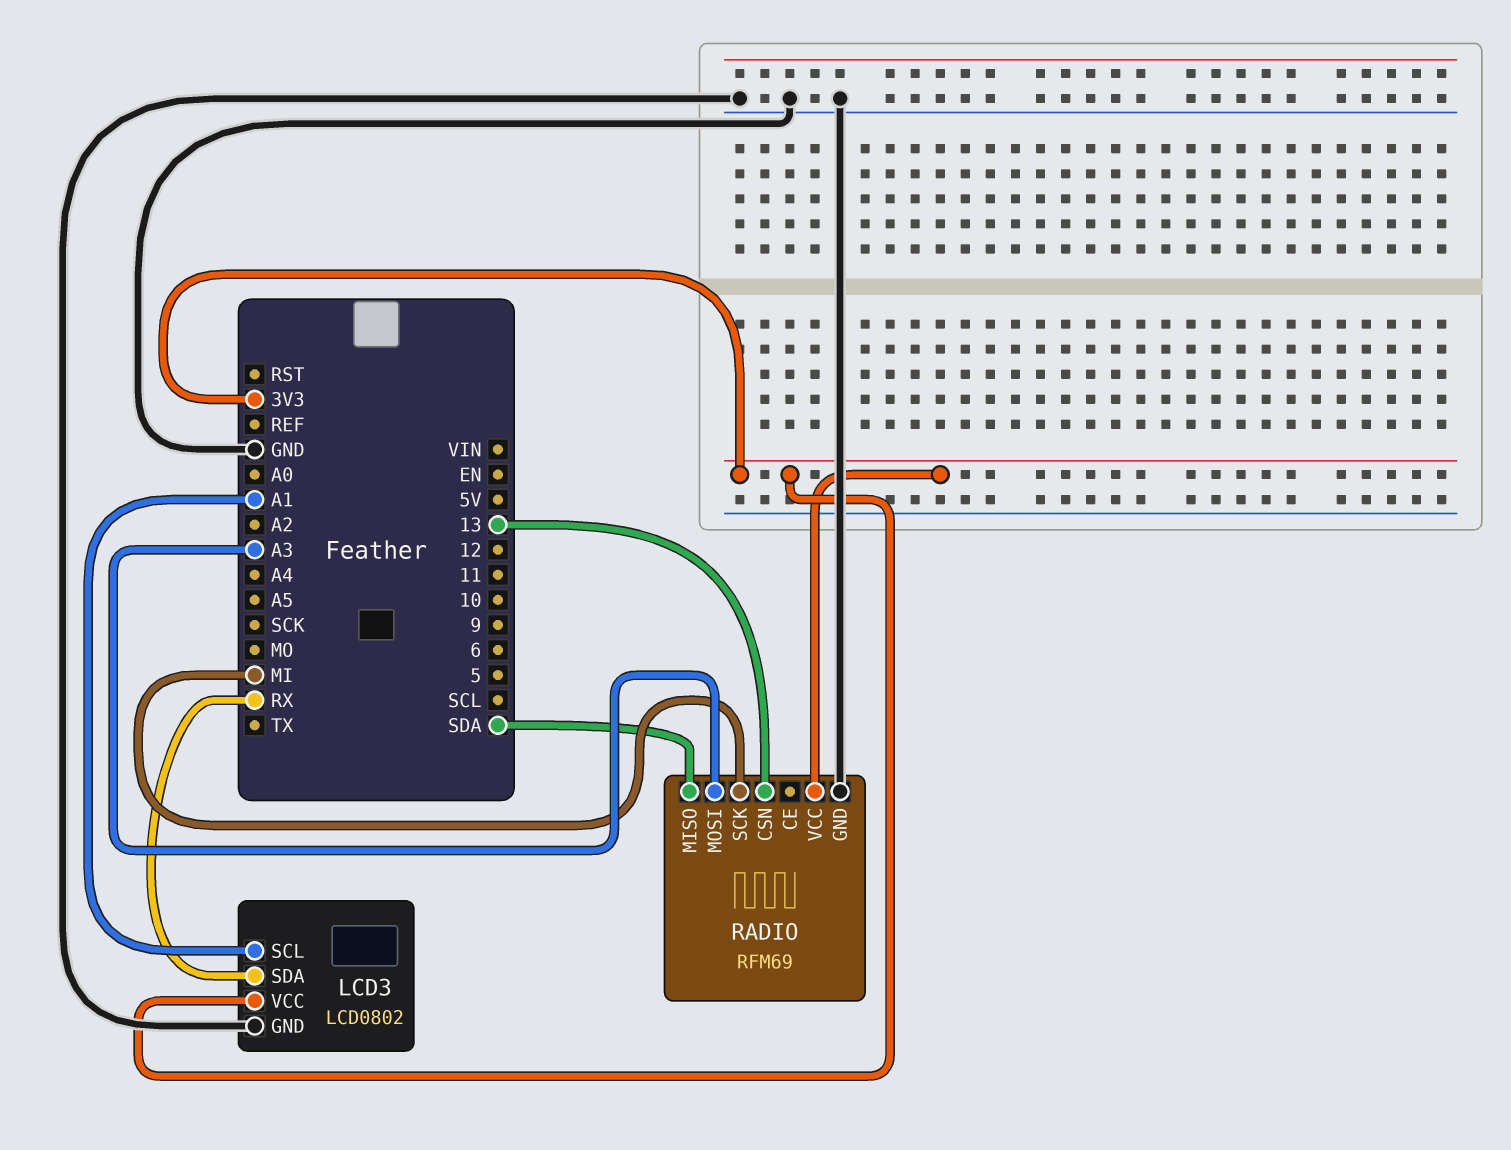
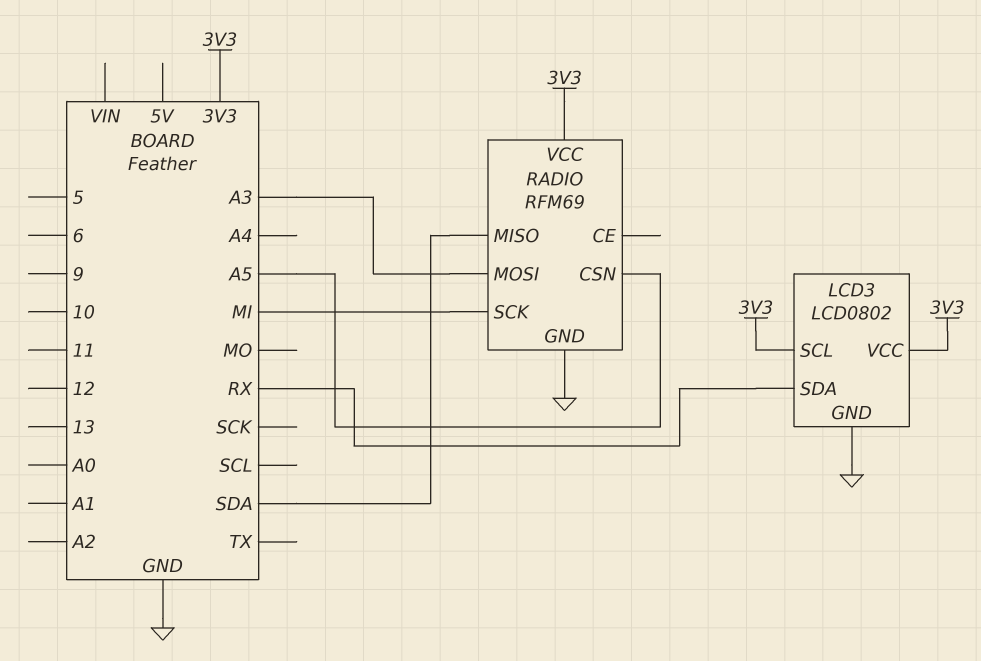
LCD3 pin SCL: A1 -> 3V3
RADIO pin CSN: 13 -> A5

